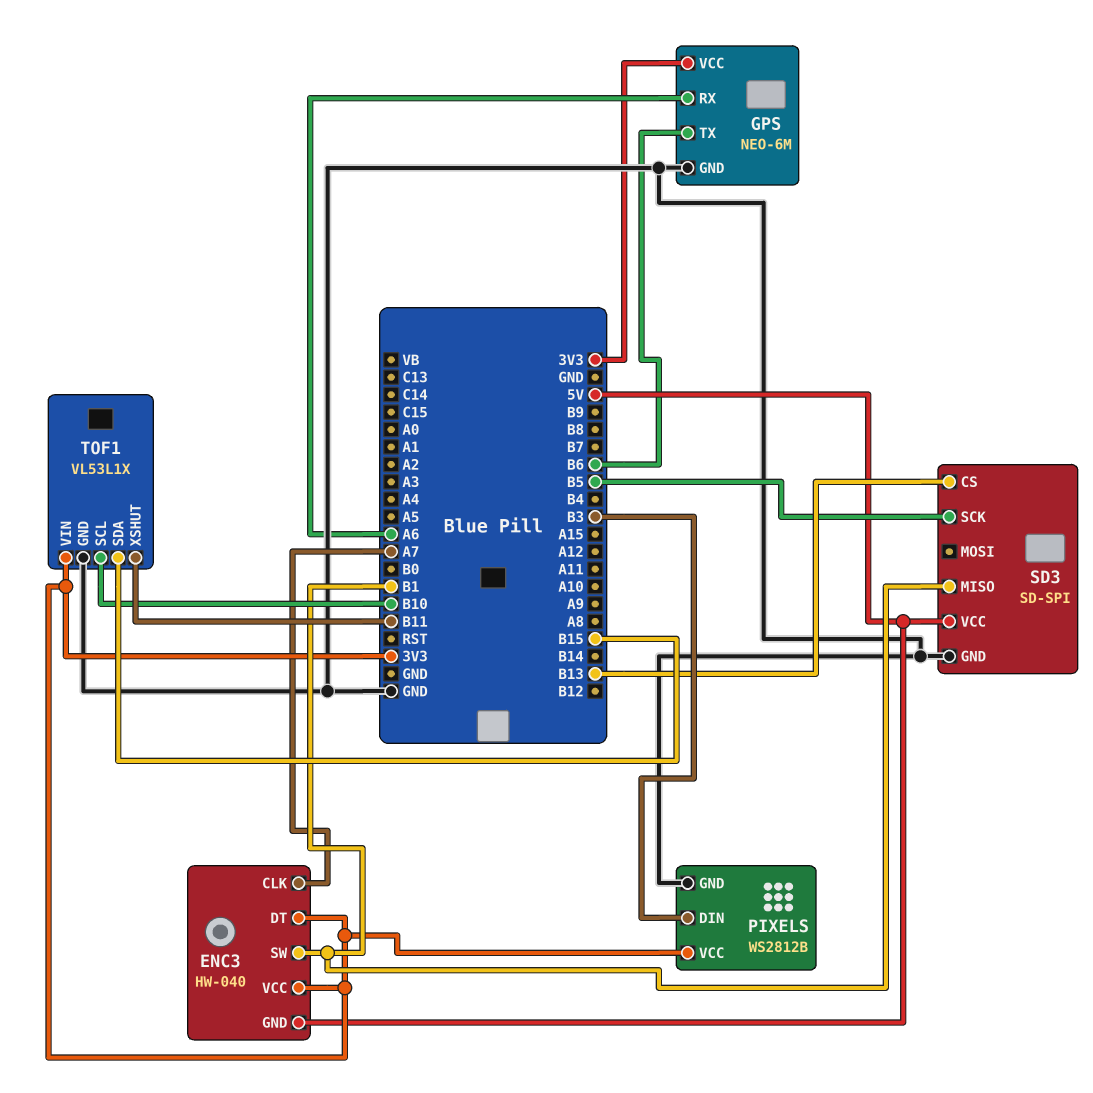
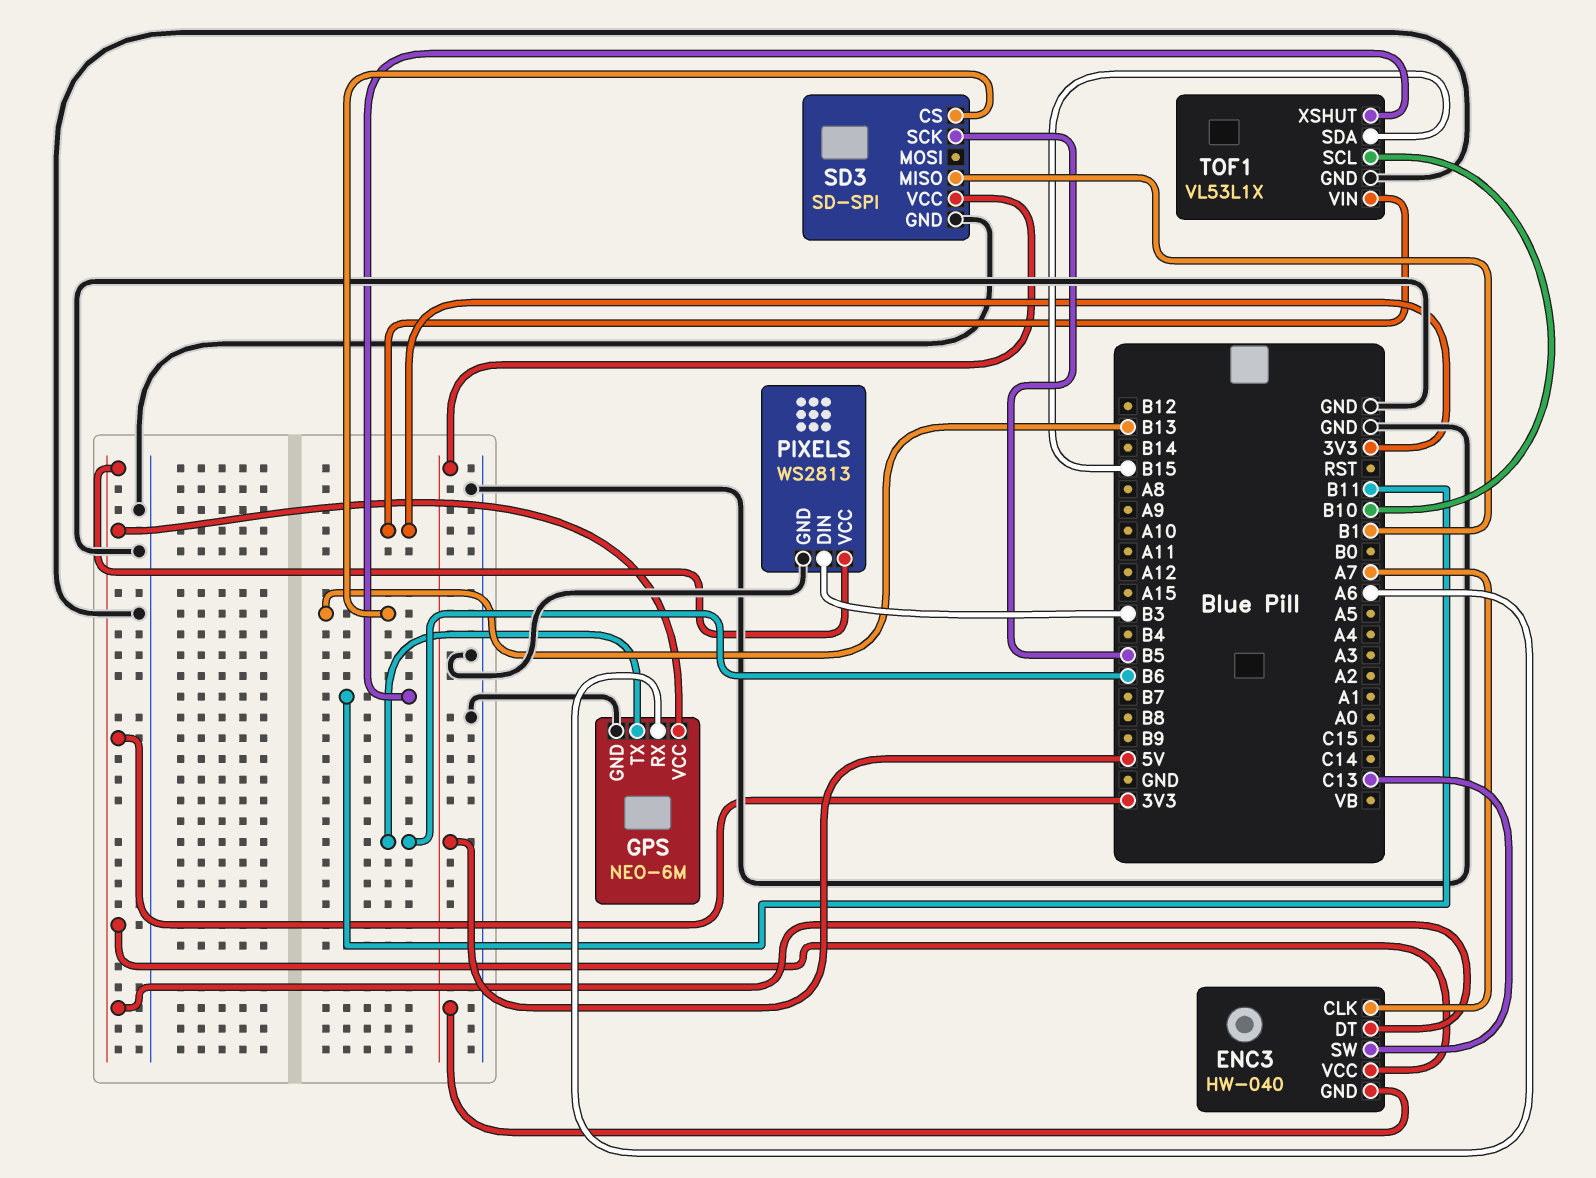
ENC3 pin SW: B1 -> C13
PIXELS: WS2812B -> WS2813

